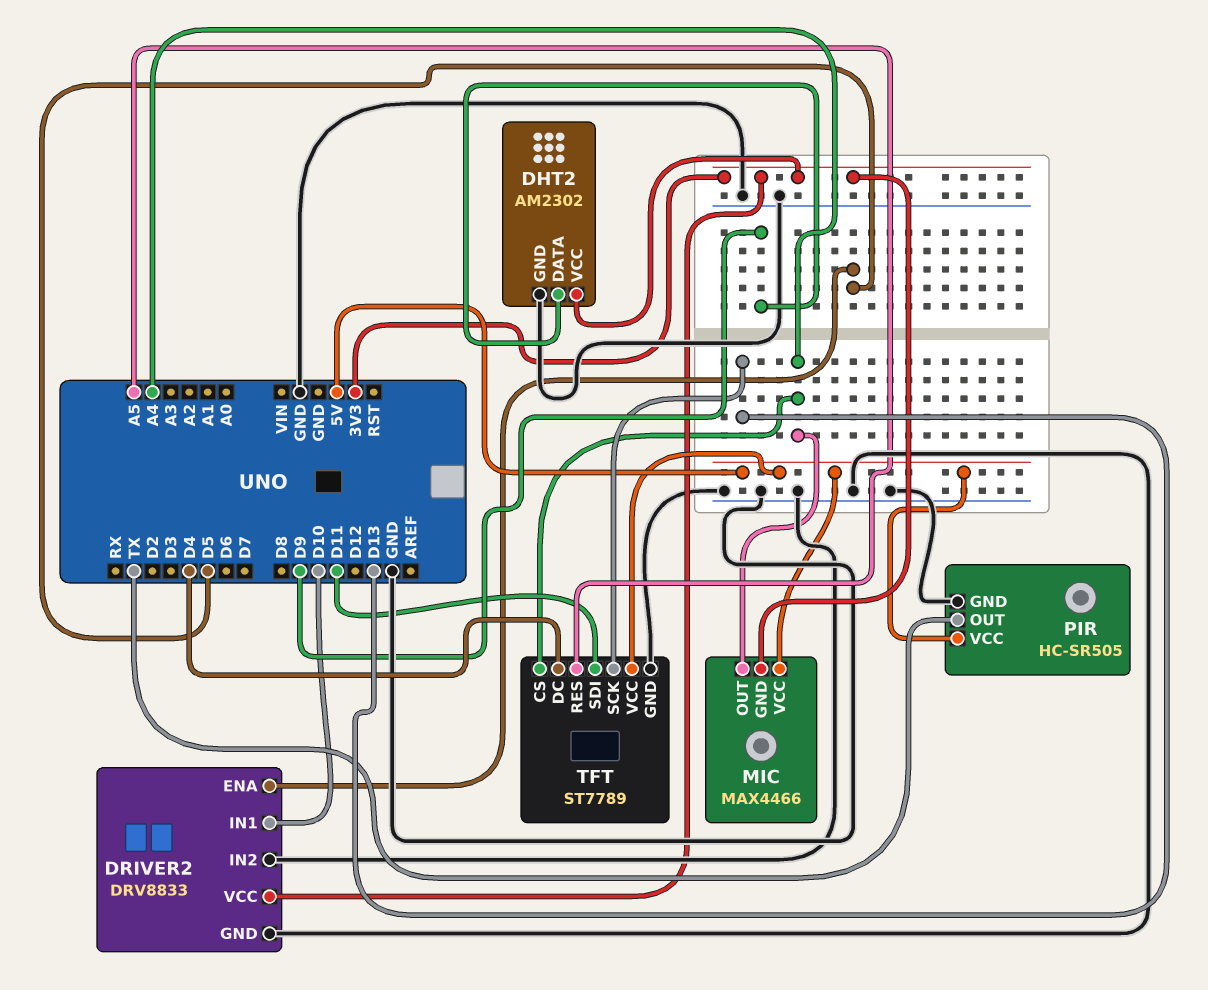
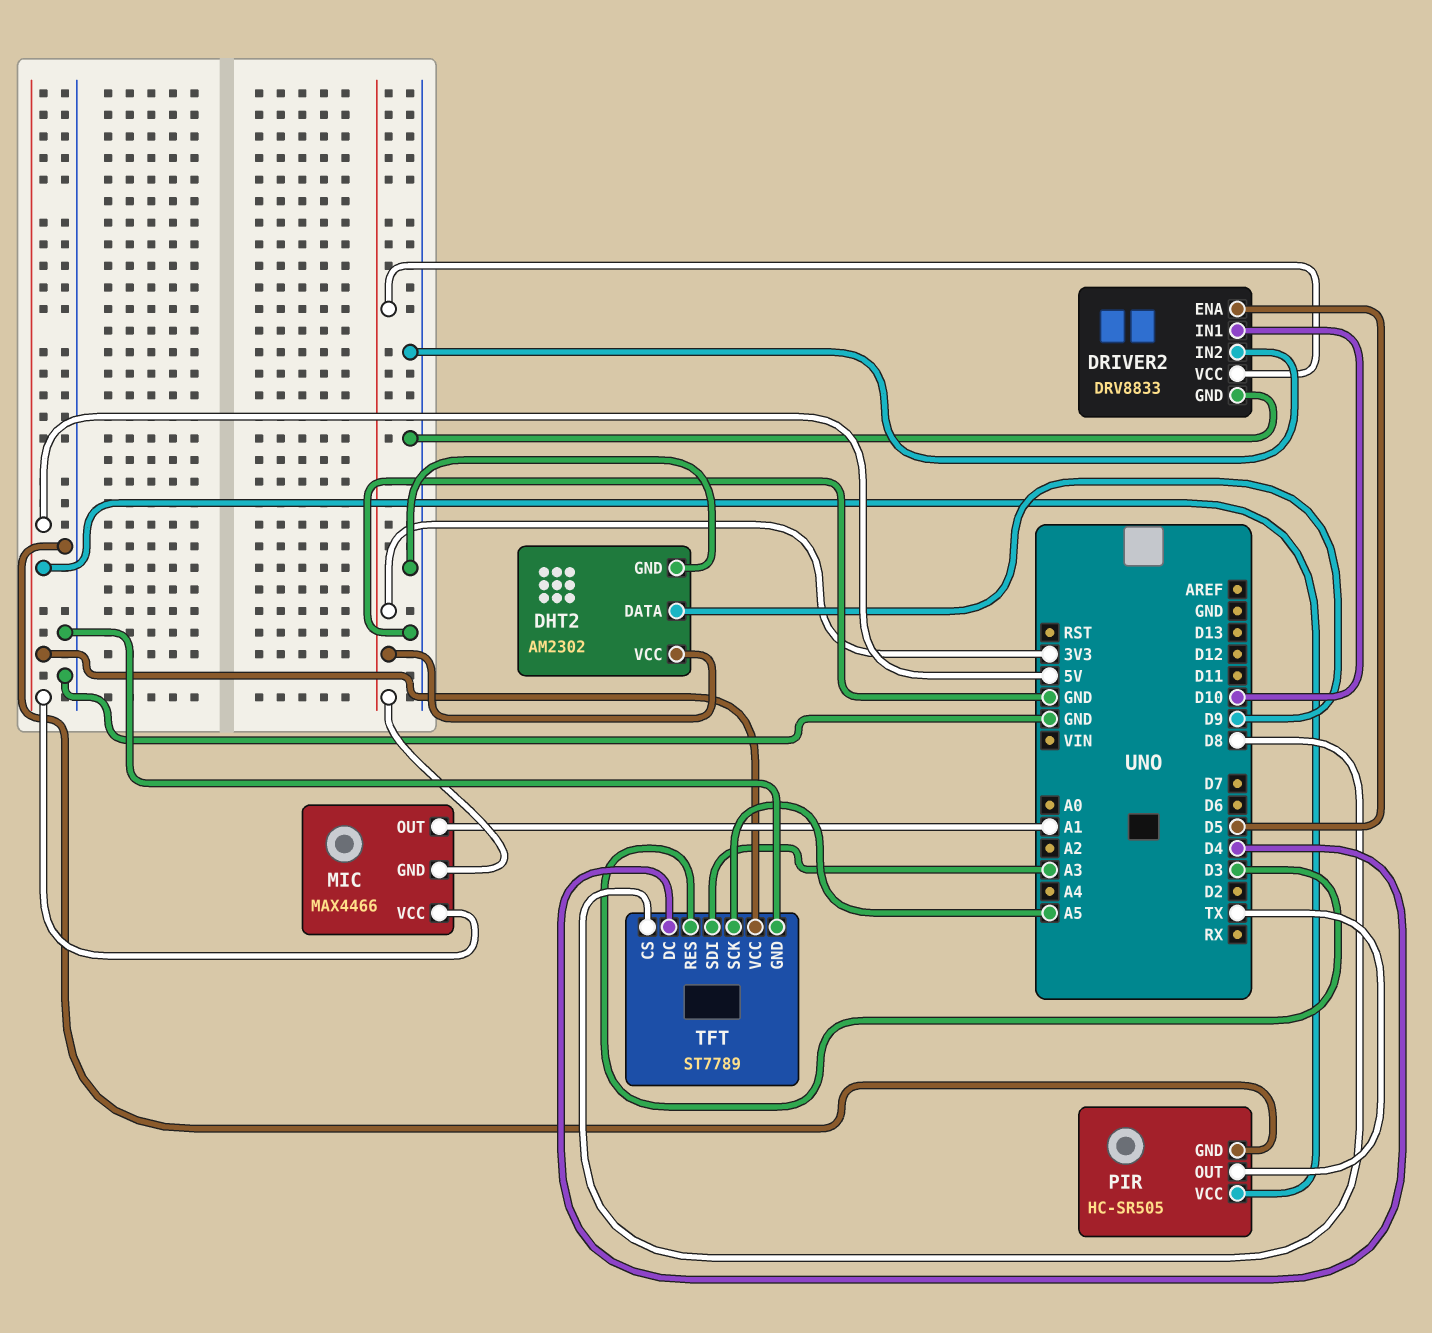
MIC pin OUT: A4 -> A1
TFT pin CS: A4 -> D8
TFT pin RES: A5 -> D3
TFT pin SCK: D13 -> A5
TFT pin SDI: D11 -> A3

